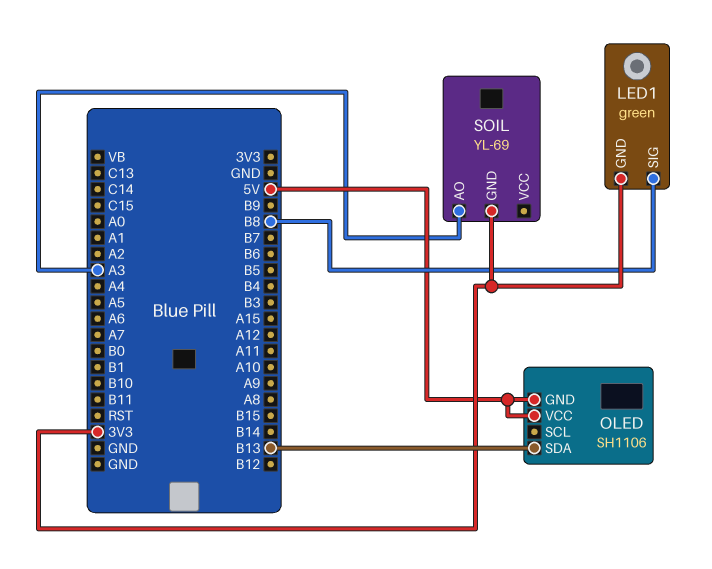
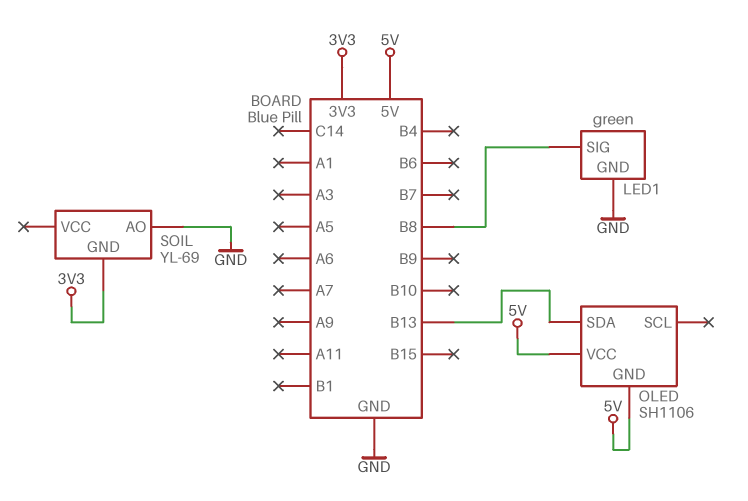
LED1 pin GND: 3V3 -> GND
SOIL pin AO: A3 -> GND

